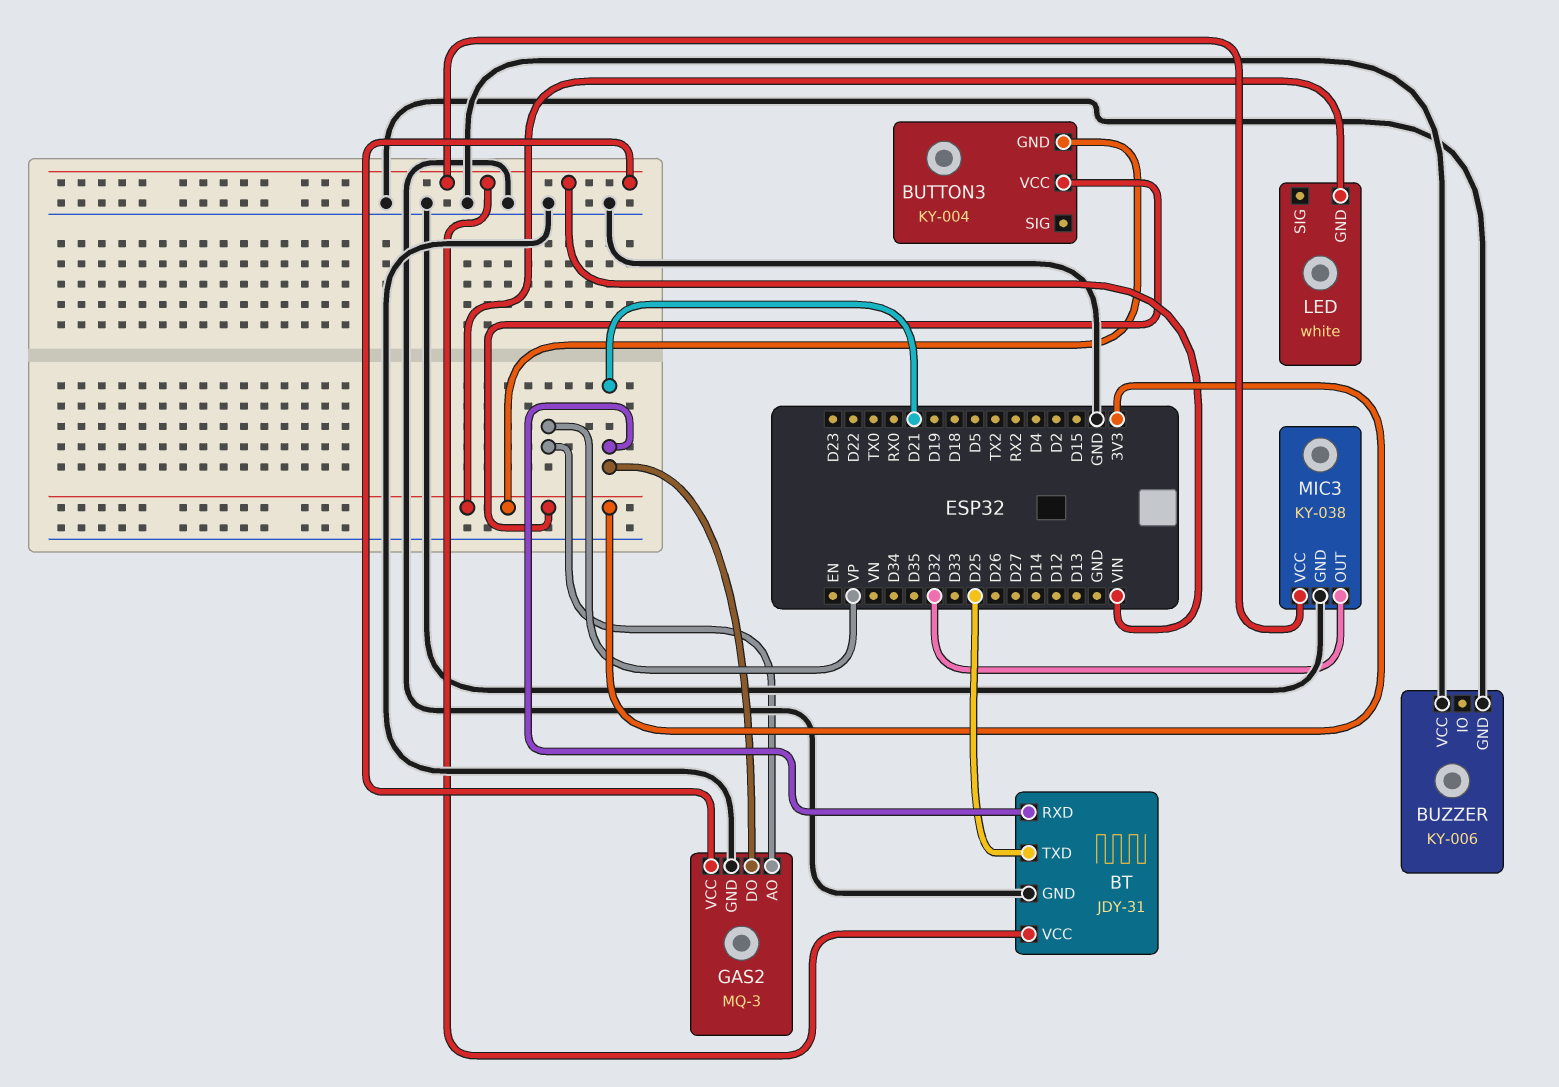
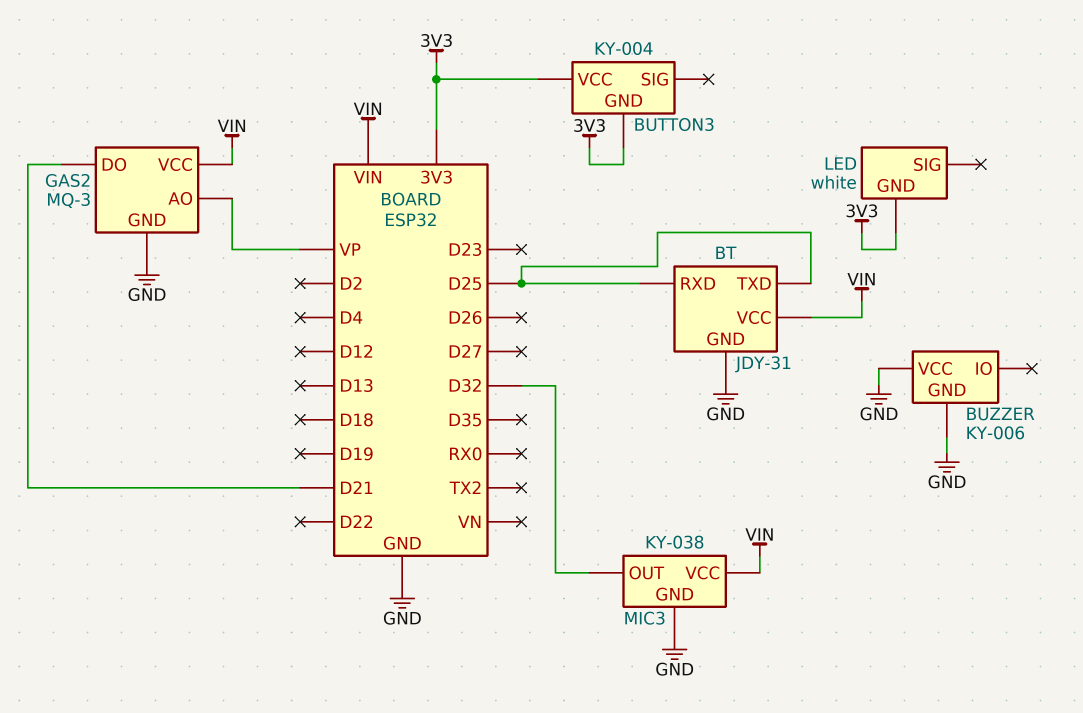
BT pin RXD: D21 -> D25

